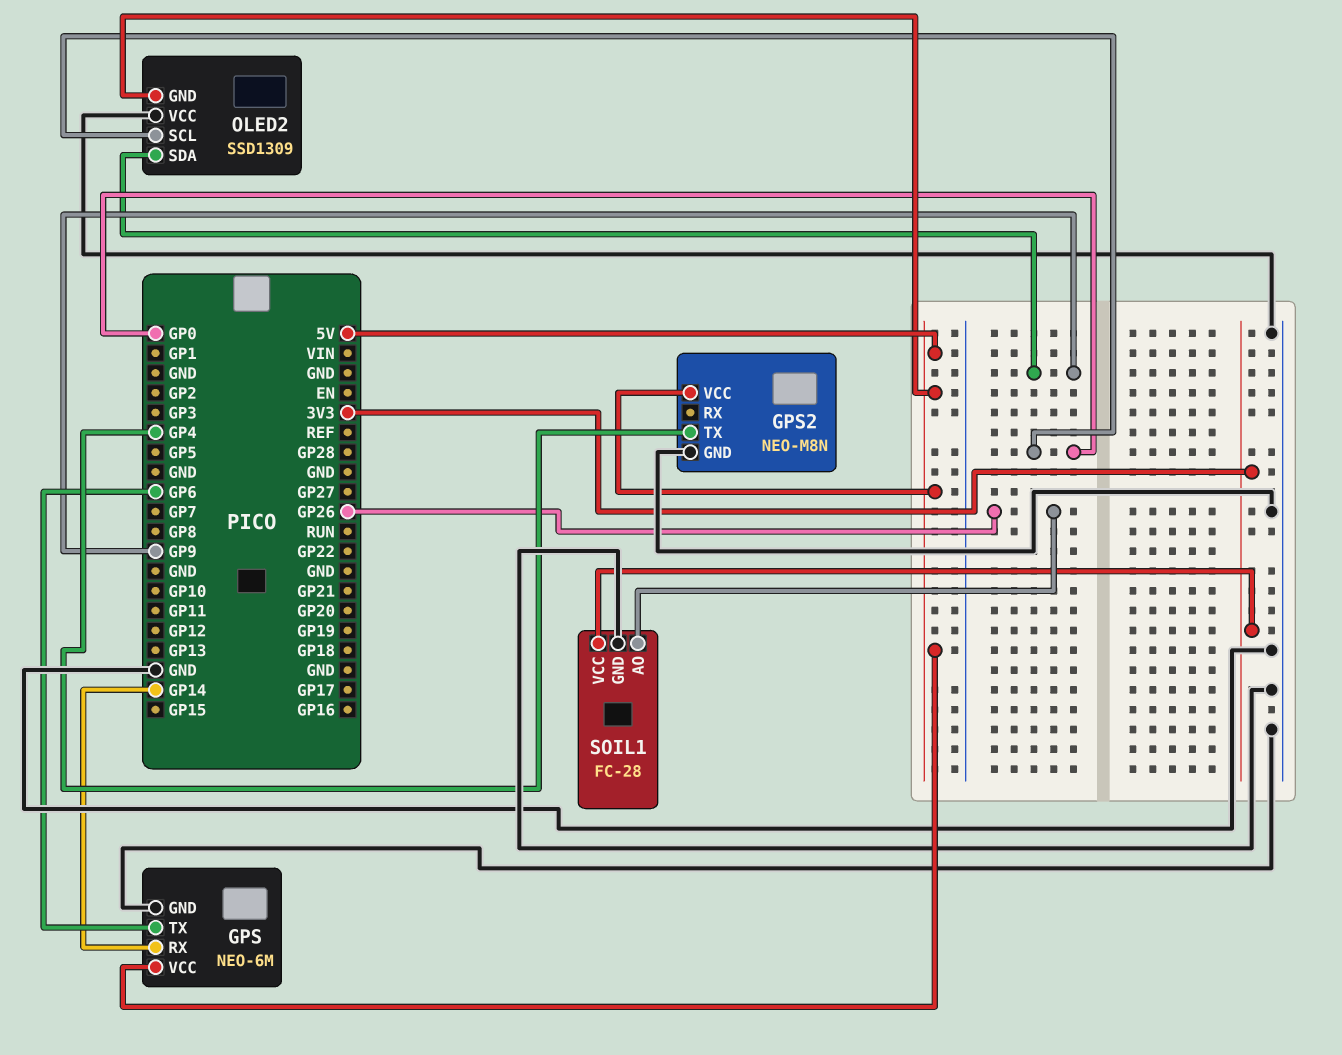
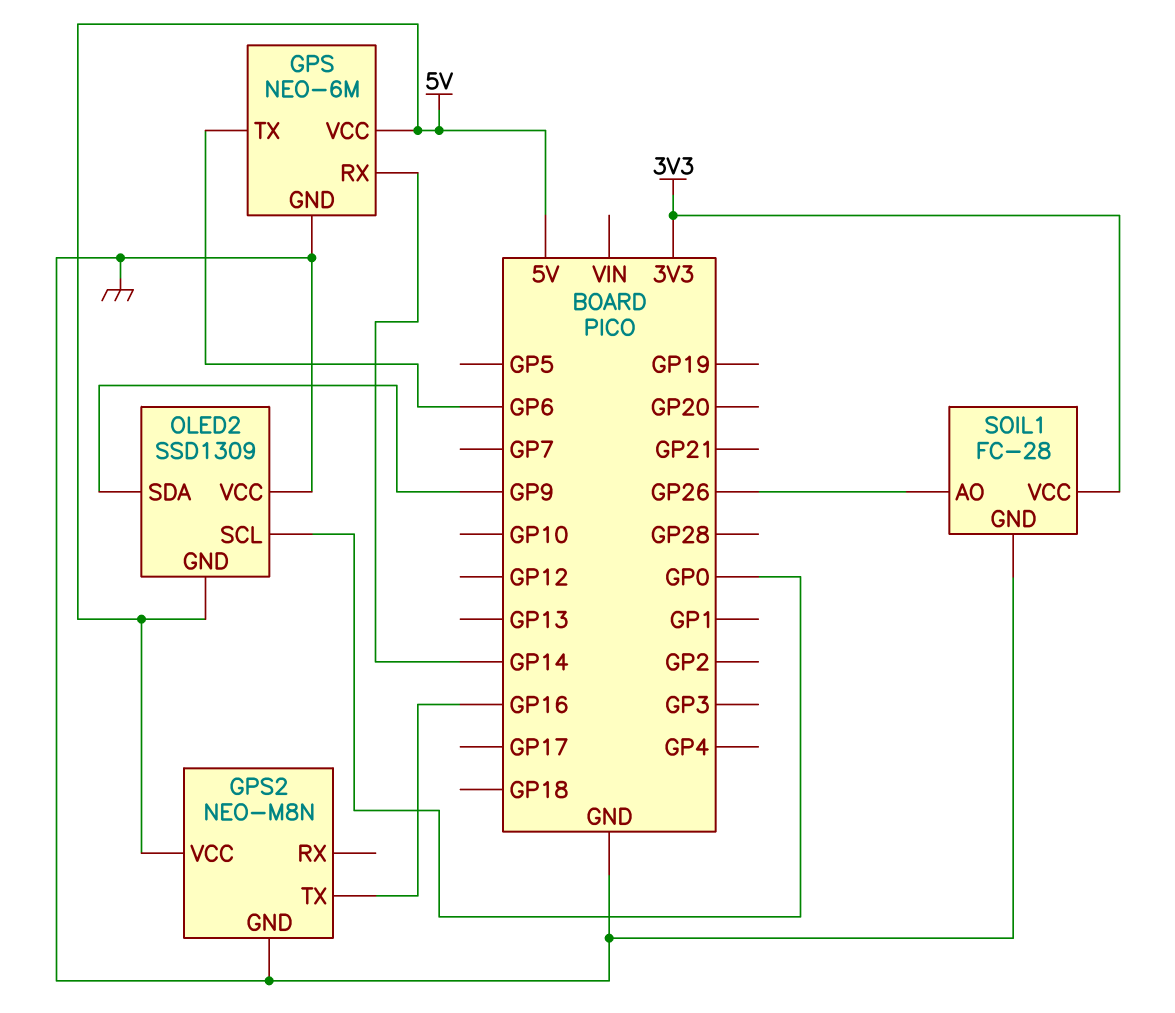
GPS2 pin TX: GP4 -> GP16

